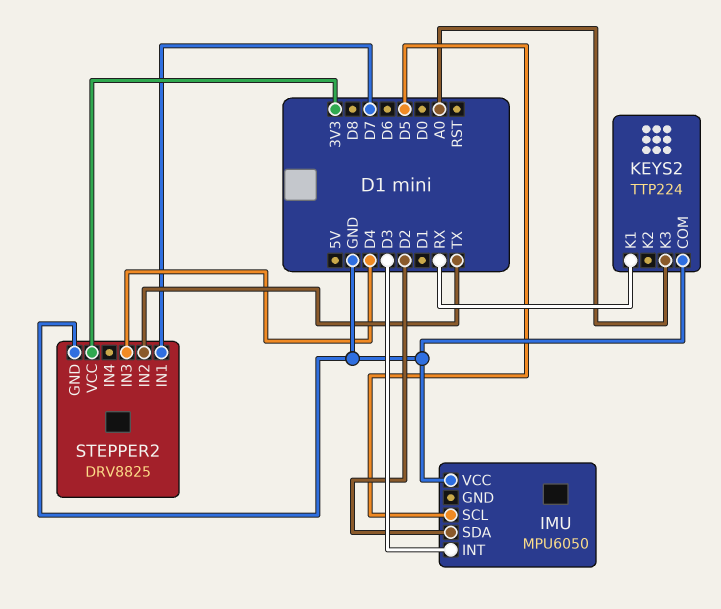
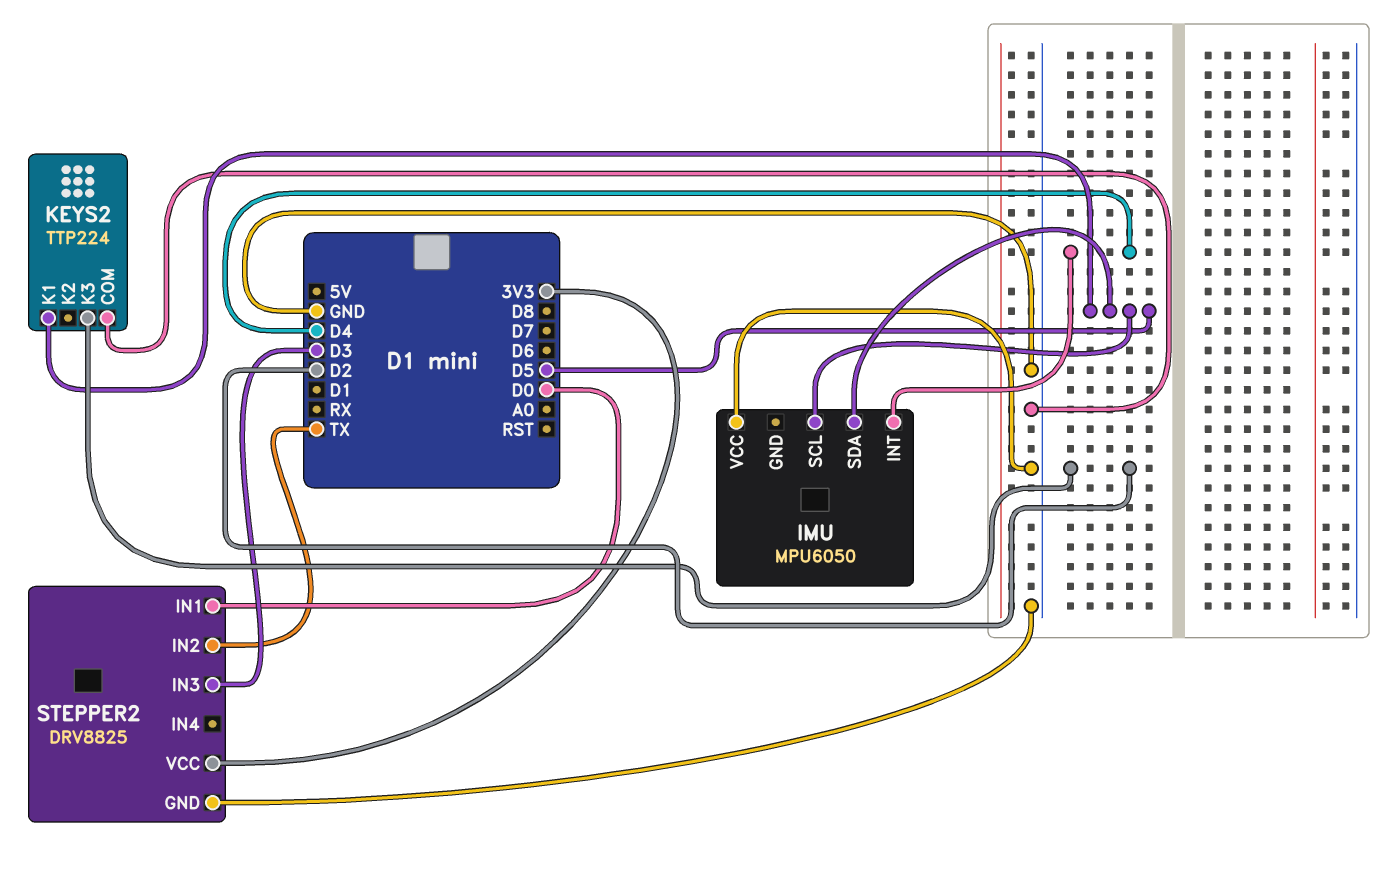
IMU pin INT: D3 -> D4
IMU pin SDA: D2 -> D5
KEYS2 pin K1: RX -> D5
KEYS2 pin K3: A0 -> D2
STEPPER2 pin IN1: D7 -> D0
STEPPER2 pin IN3: D4 -> D3

